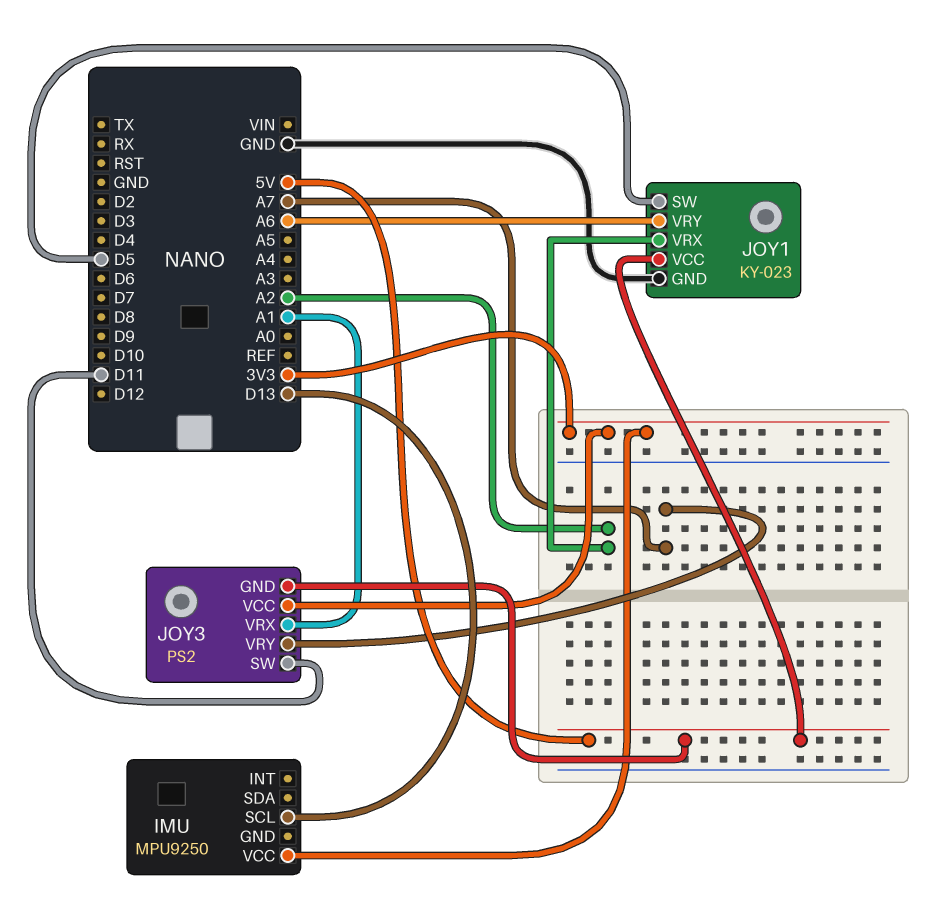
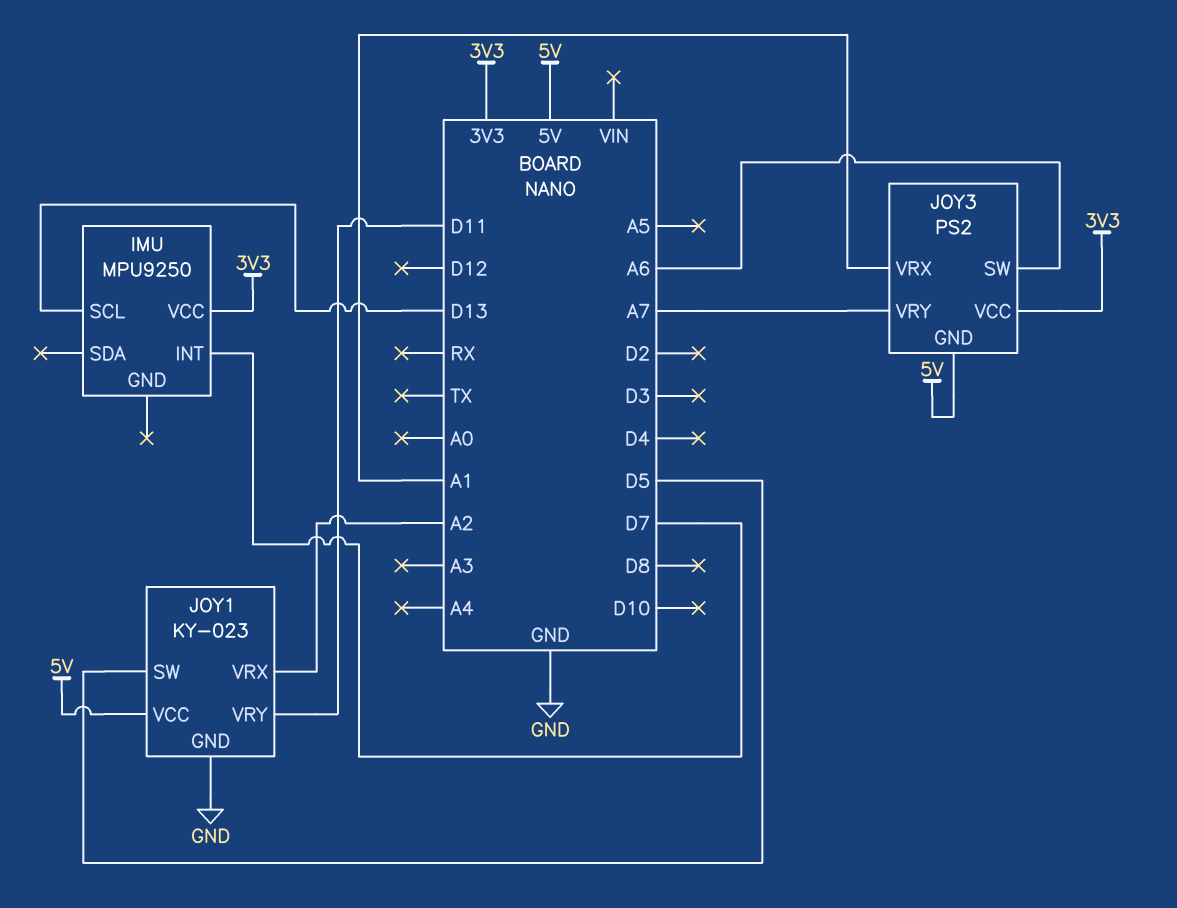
IMU pin INT: none -> D7
JOY1 pin VRY: A6 -> D11
JOY3 pin SW: D11 -> A6

